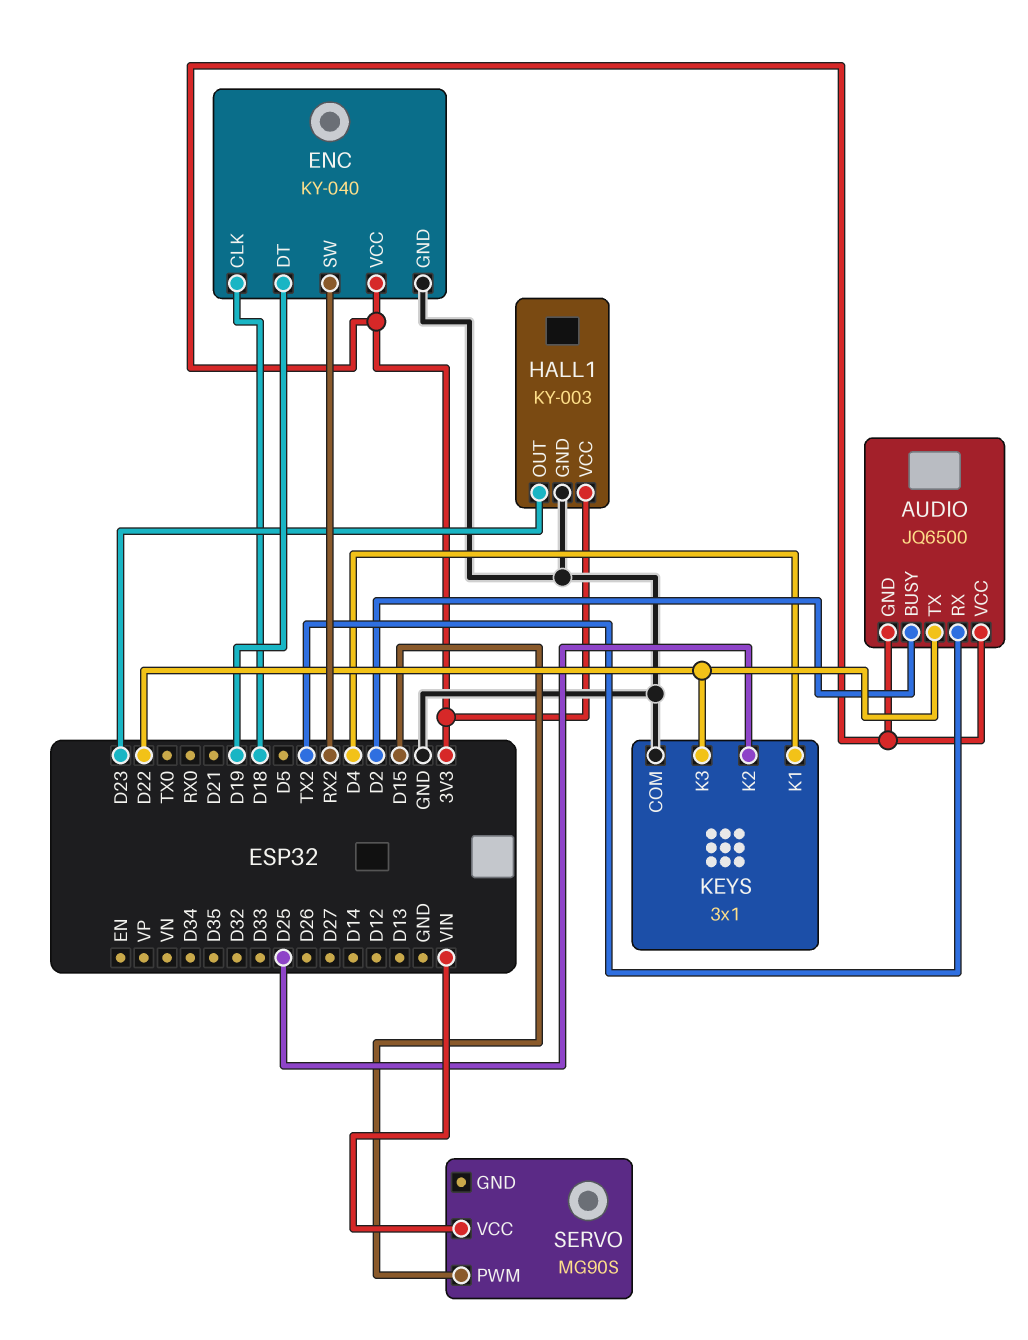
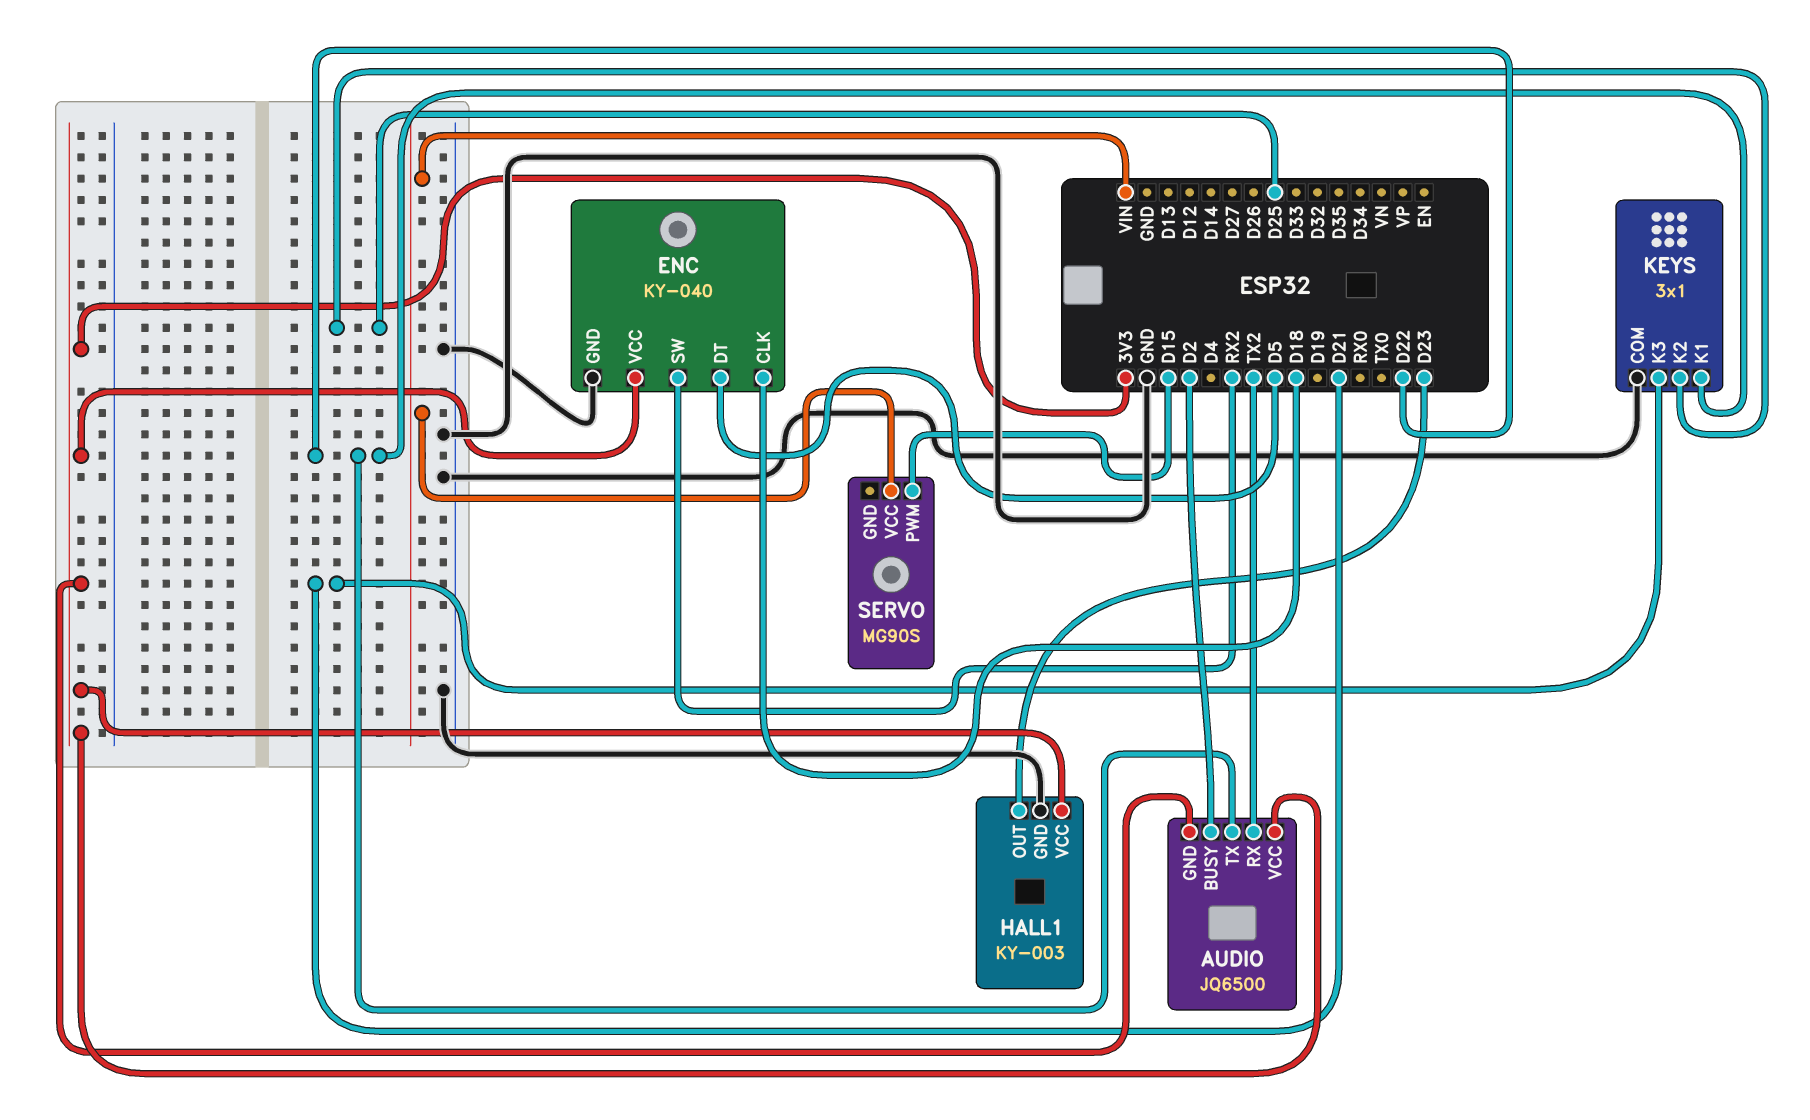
ENC pin DT: D19 -> D5
KEYS pin K1: D4 -> D22
KEYS pin K3: D22 -> D21

